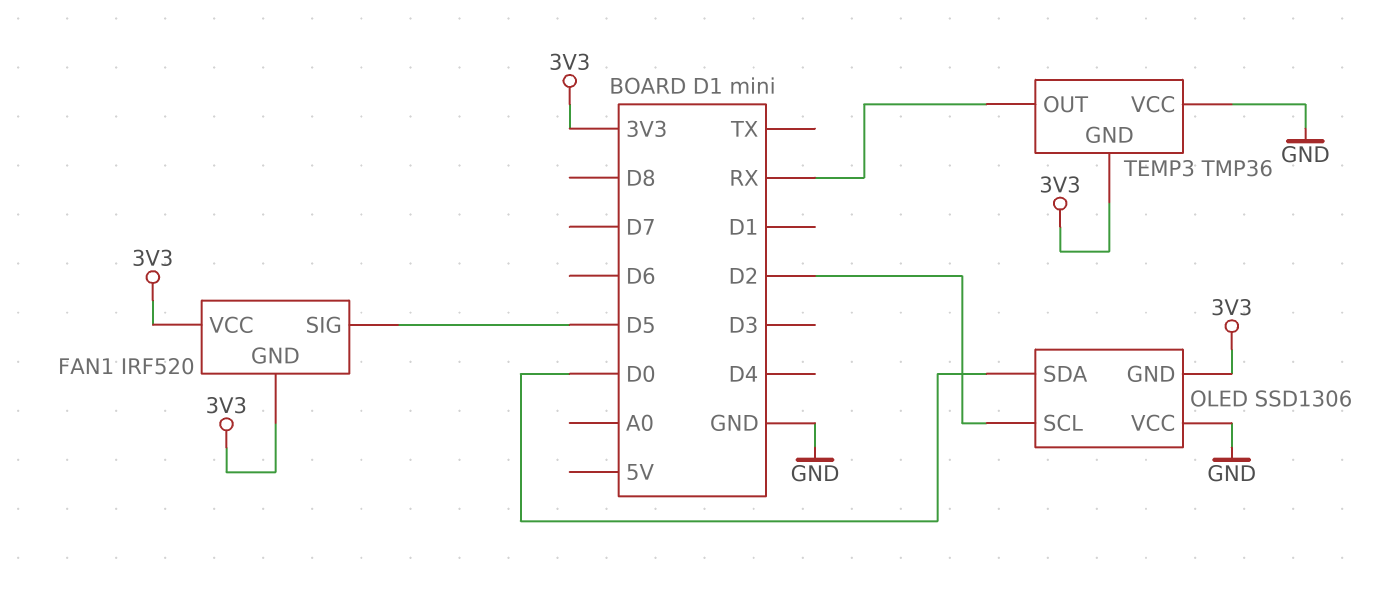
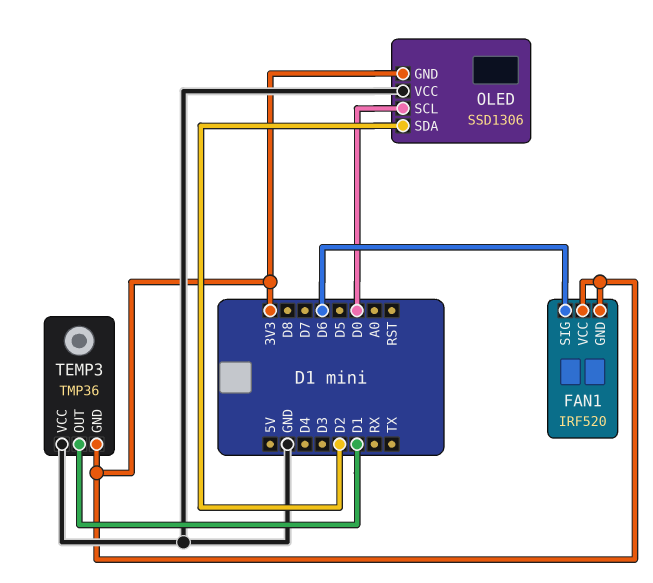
FAN1 pin SIG: D5 -> D6
OLED pin SCL: D2 -> D0
OLED pin SDA: D0 -> D2
TEMP3 pin OUT: RX -> D1

